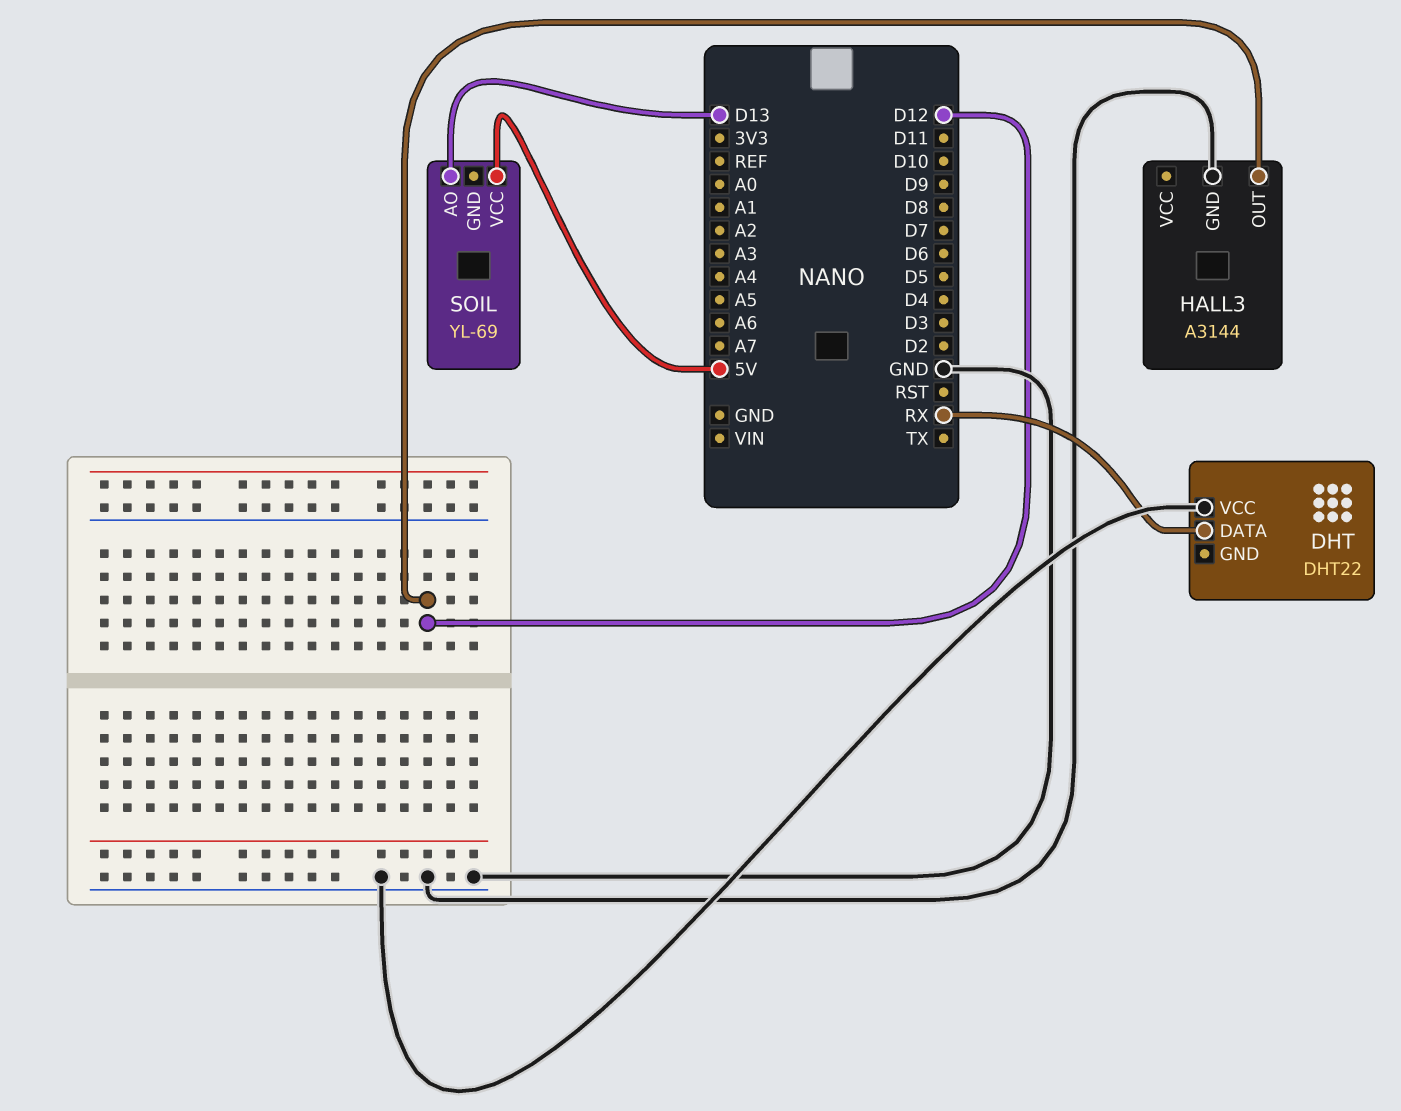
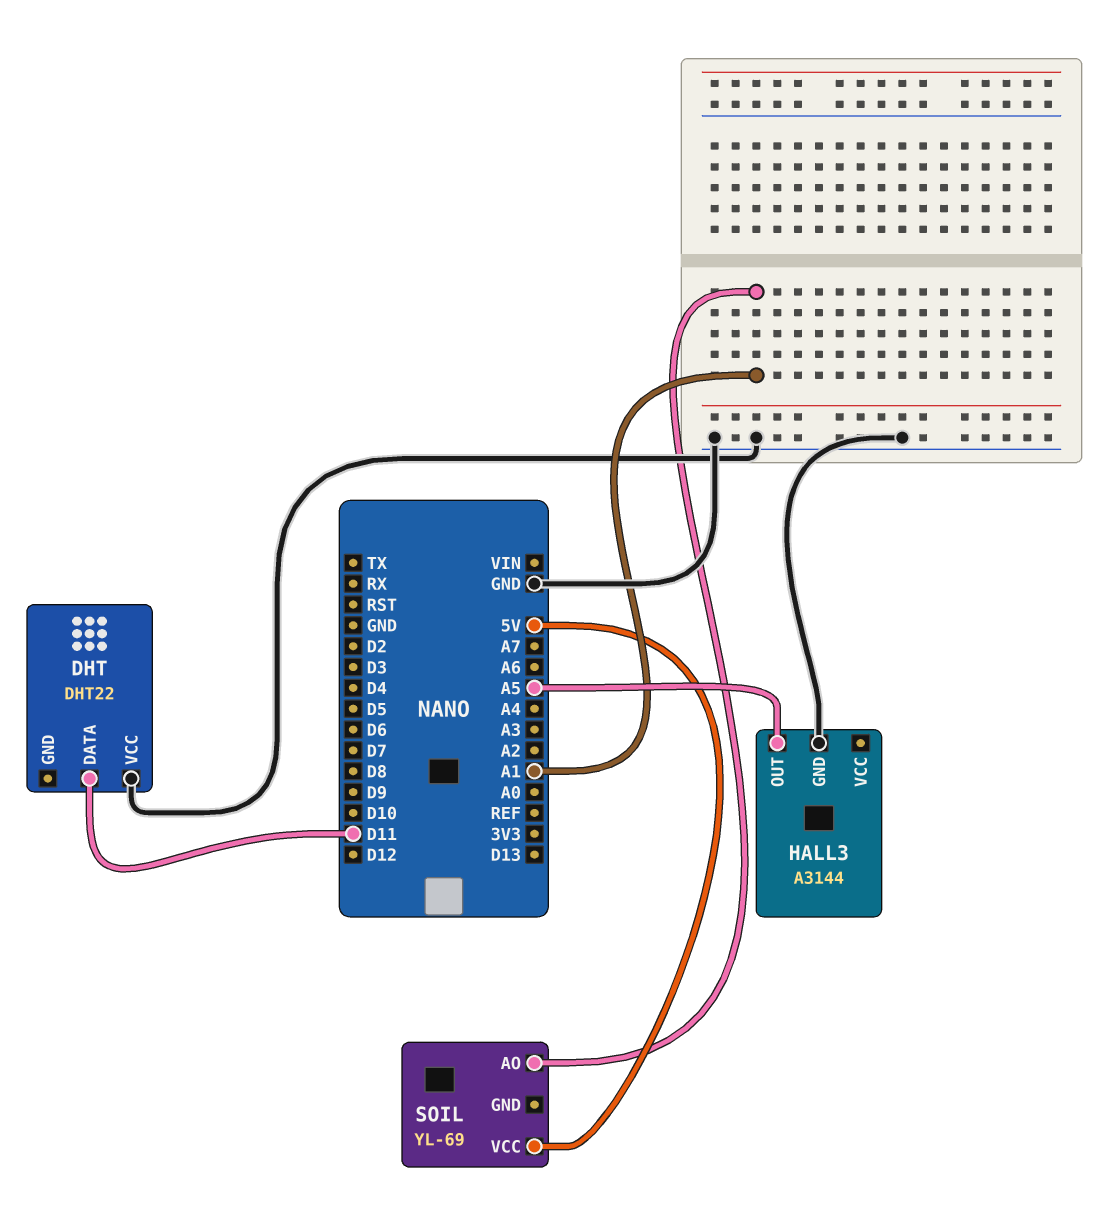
DHT pin DATA: RX -> D11
HALL3 pin OUT: D12 -> A5
SOIL pin AO: D13 -> A1

